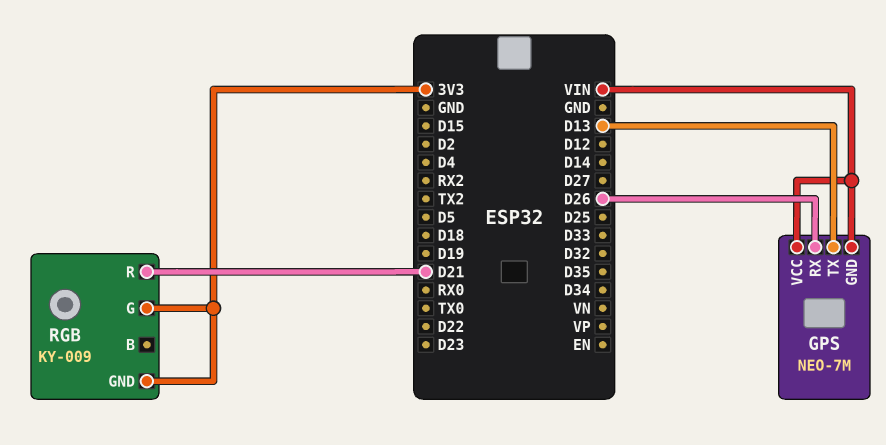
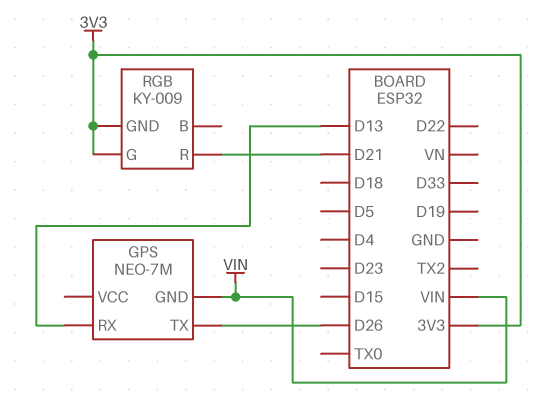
GPS pin RX: D26 -> D13
GPS pin TX: D13 -> D26
GPS pin VCC: VIN -> none

